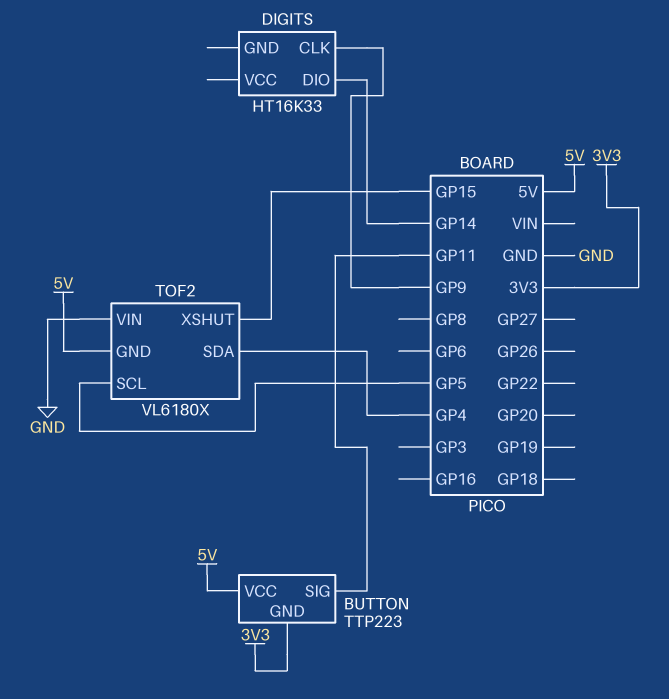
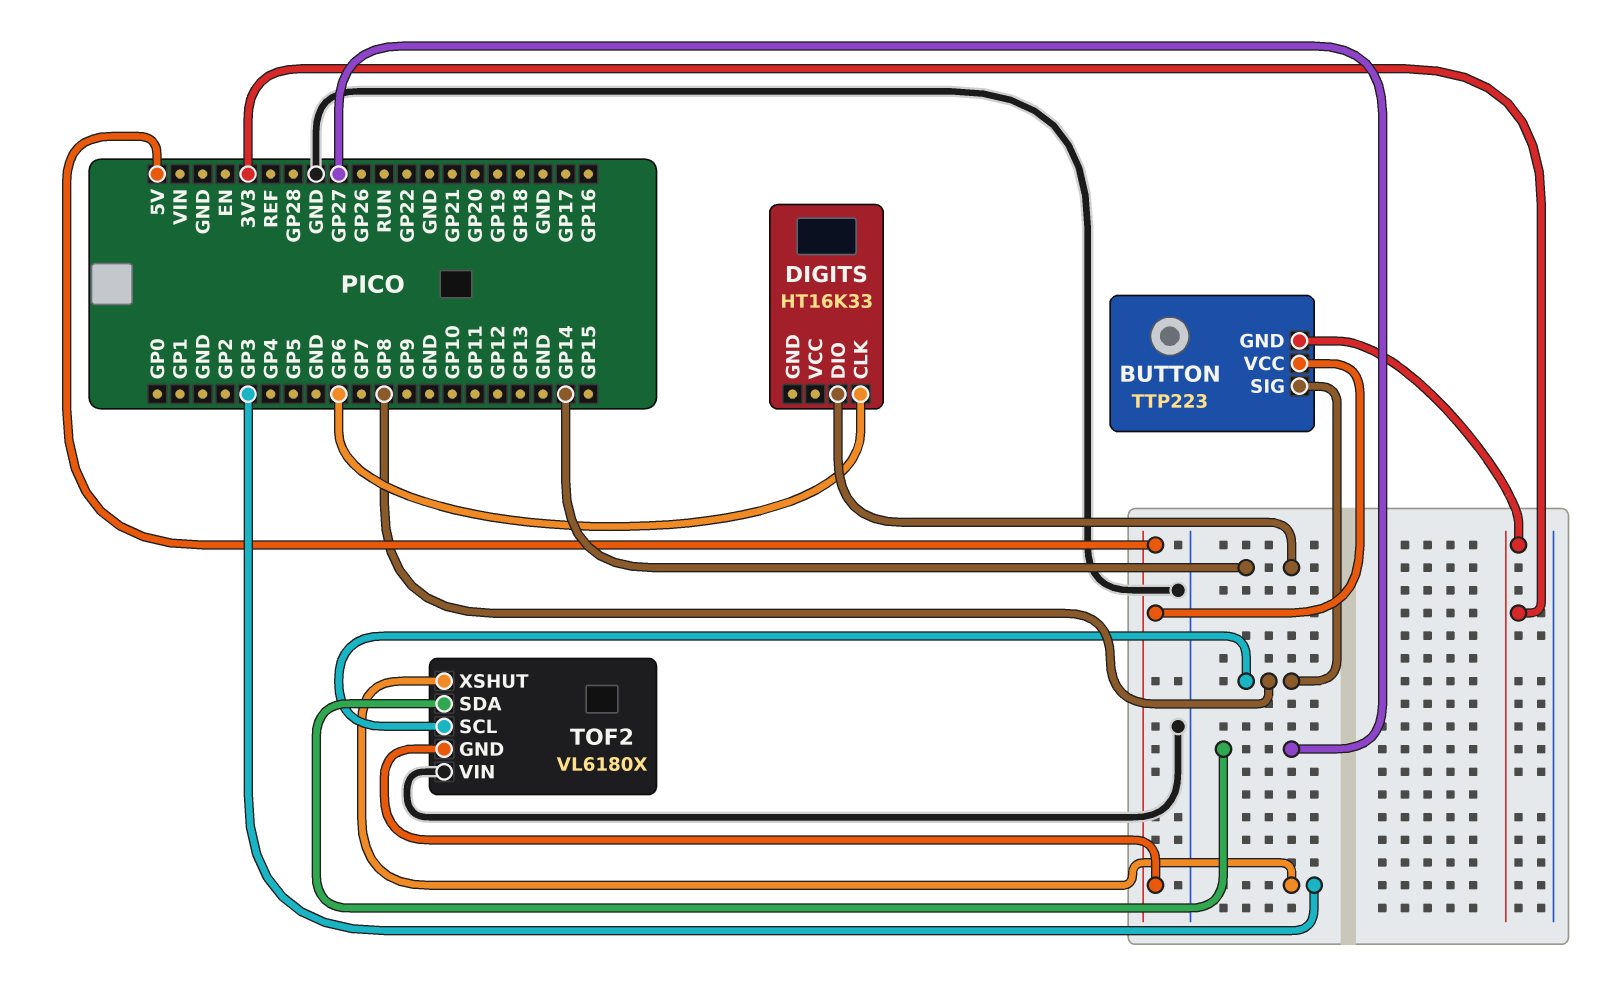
BUTTON pin SIG: GP11 -> GP8
DIGITS pin CLK: GP9 -> GP6
TOF2 pin SCL: GP5 -> GP8
TOF2 pin SDA: GP4 -> GP27
TOF2 pin XSHUT: GP15 -> GP3

